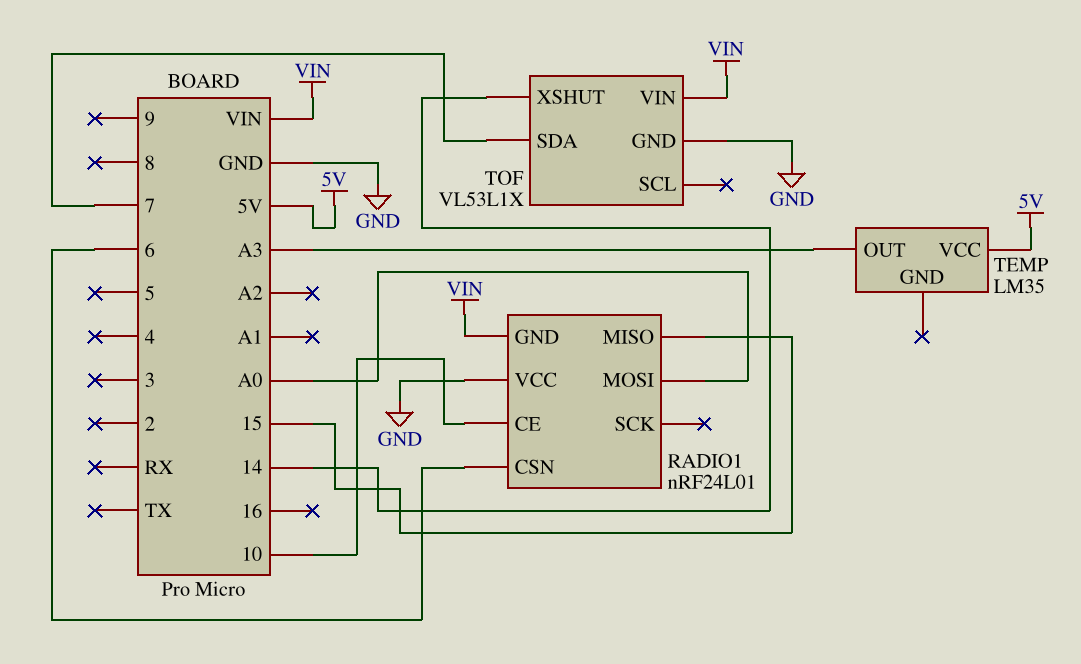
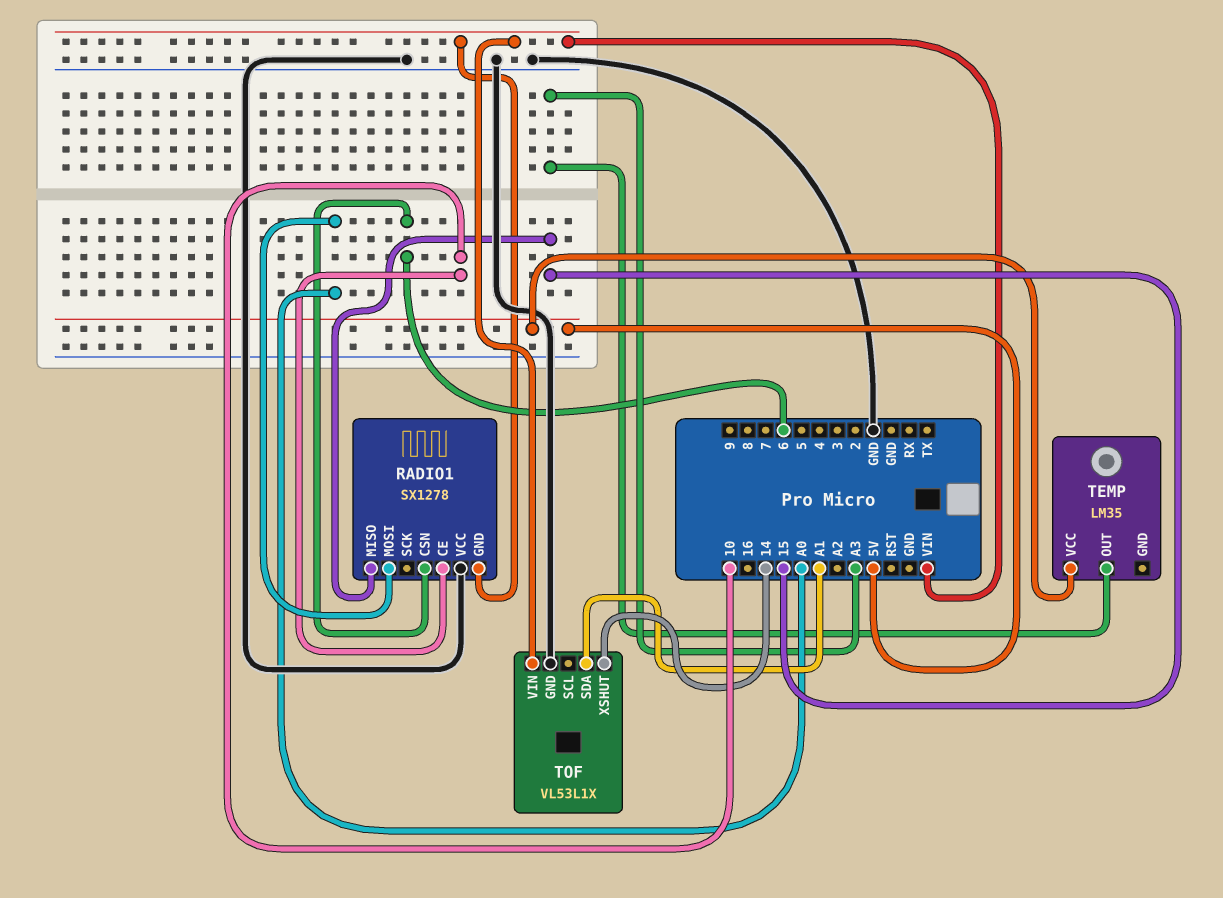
RADIO1: nRF24L01 -> SX1278
TOF pin SDA: 7 -> A1

